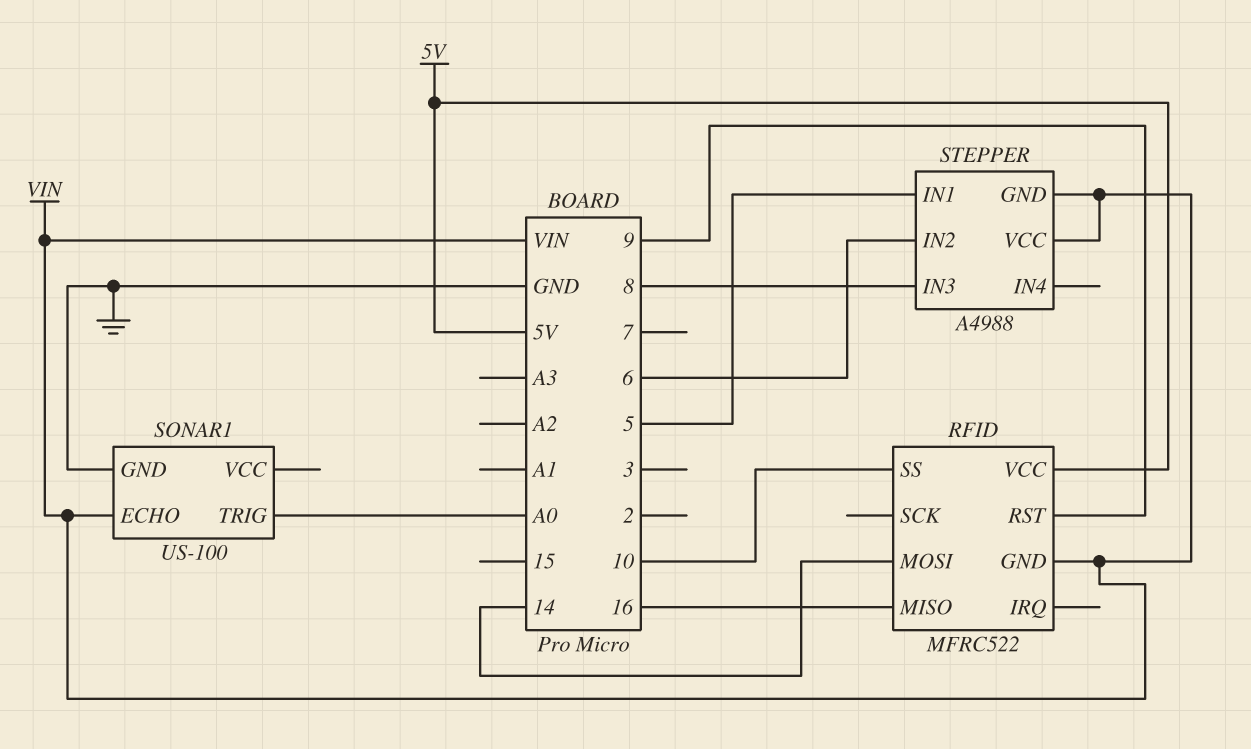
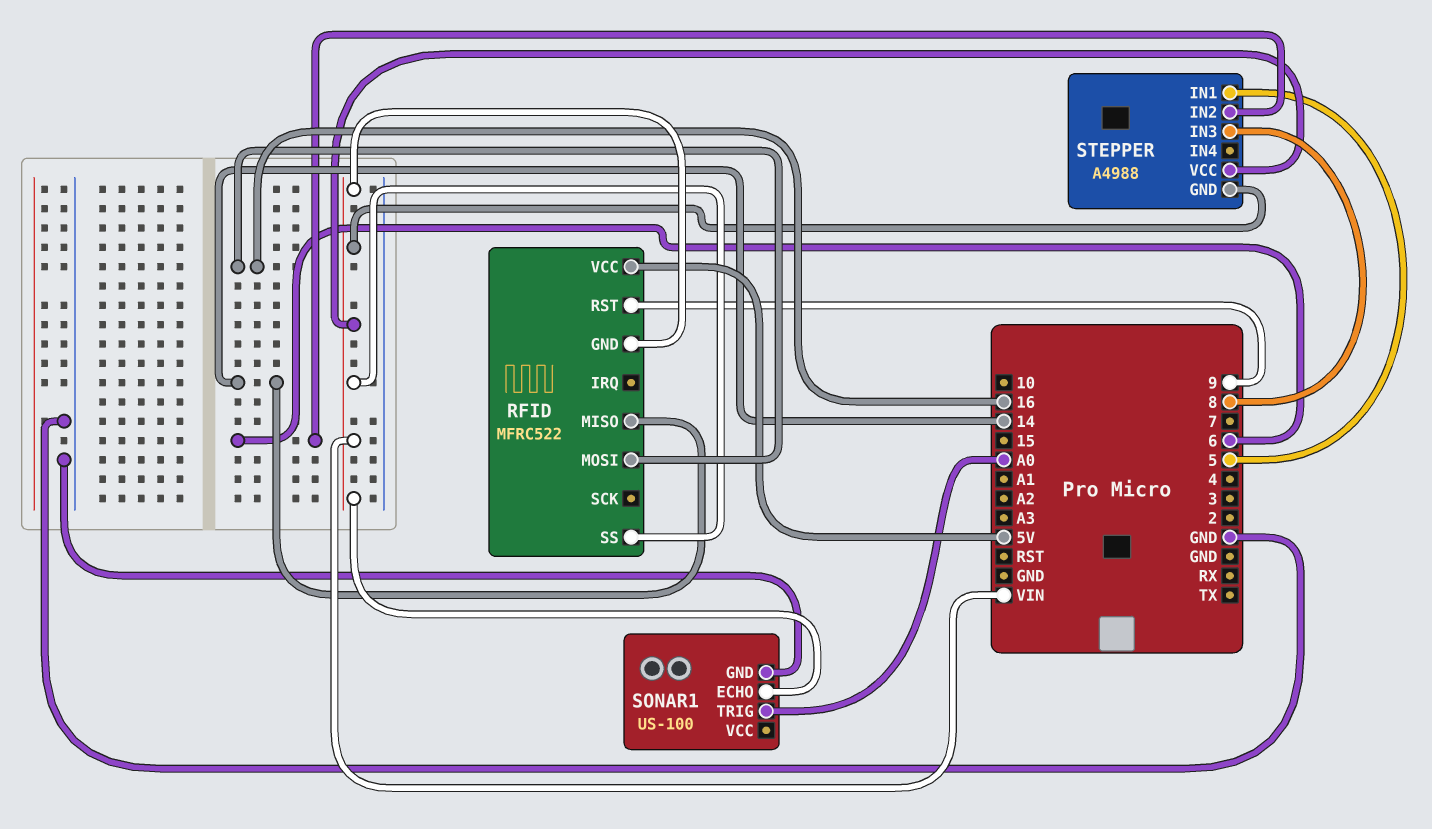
RFID pin MISO: 16 -> 14
RFID pin MOSI: 14 -> 16
RFID pin SS: 10 -> VIN

